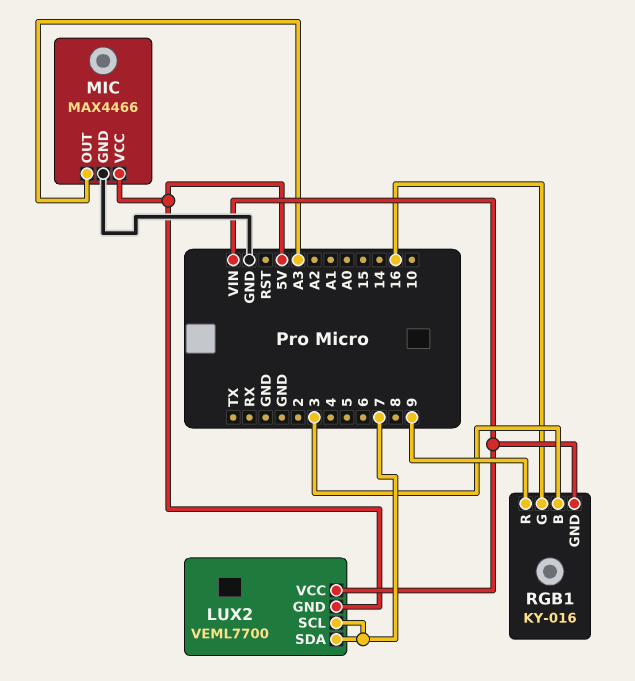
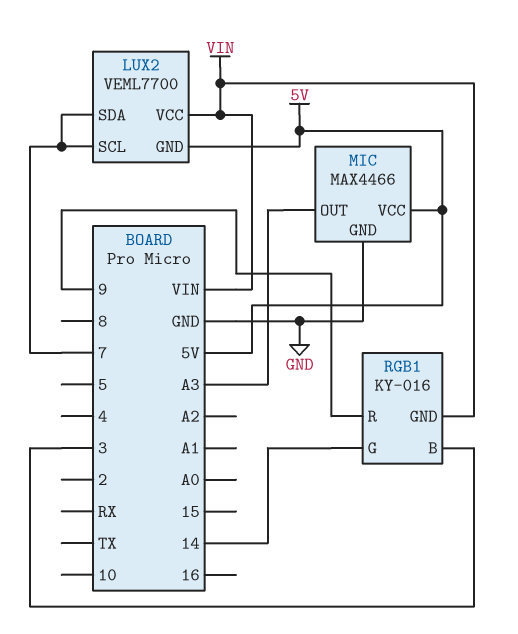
RGB1 pin G: 16 -> 14

